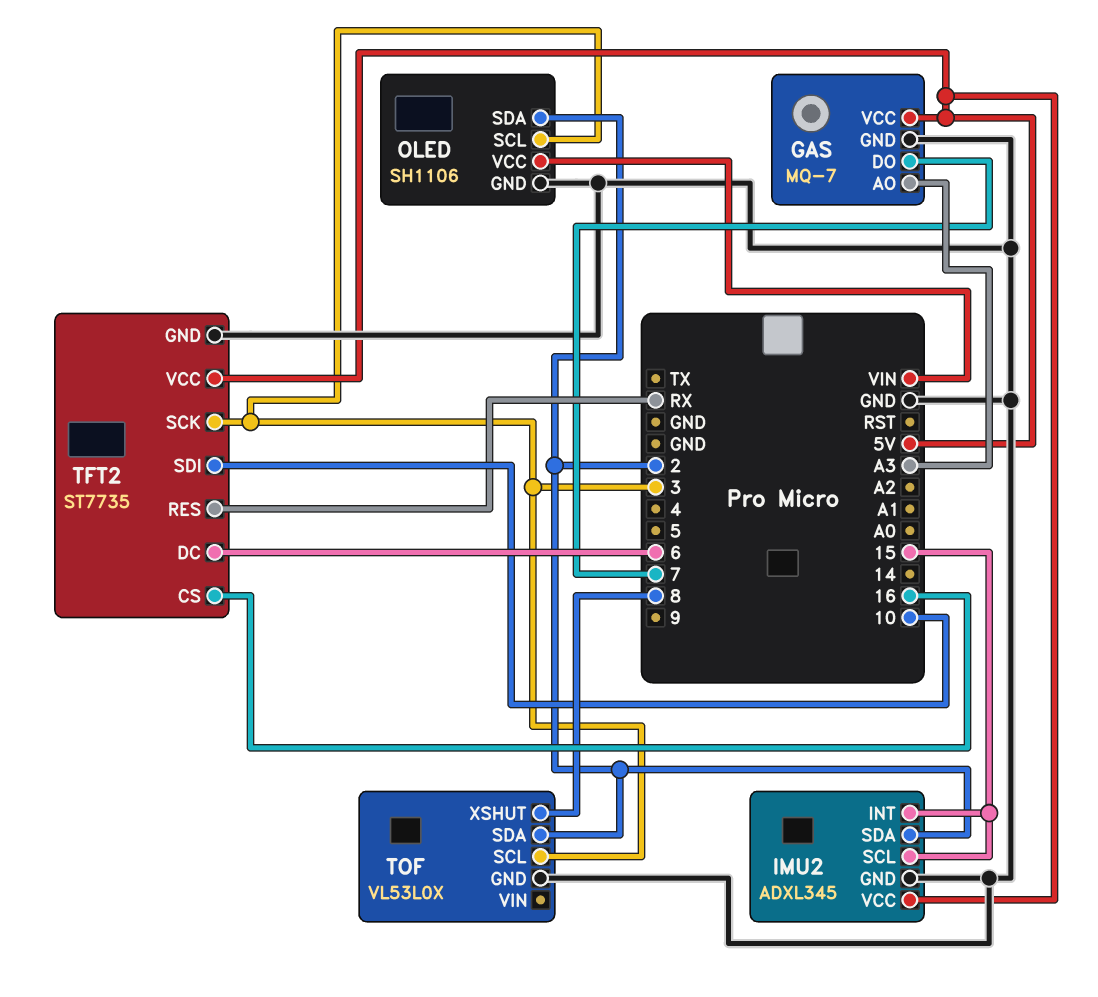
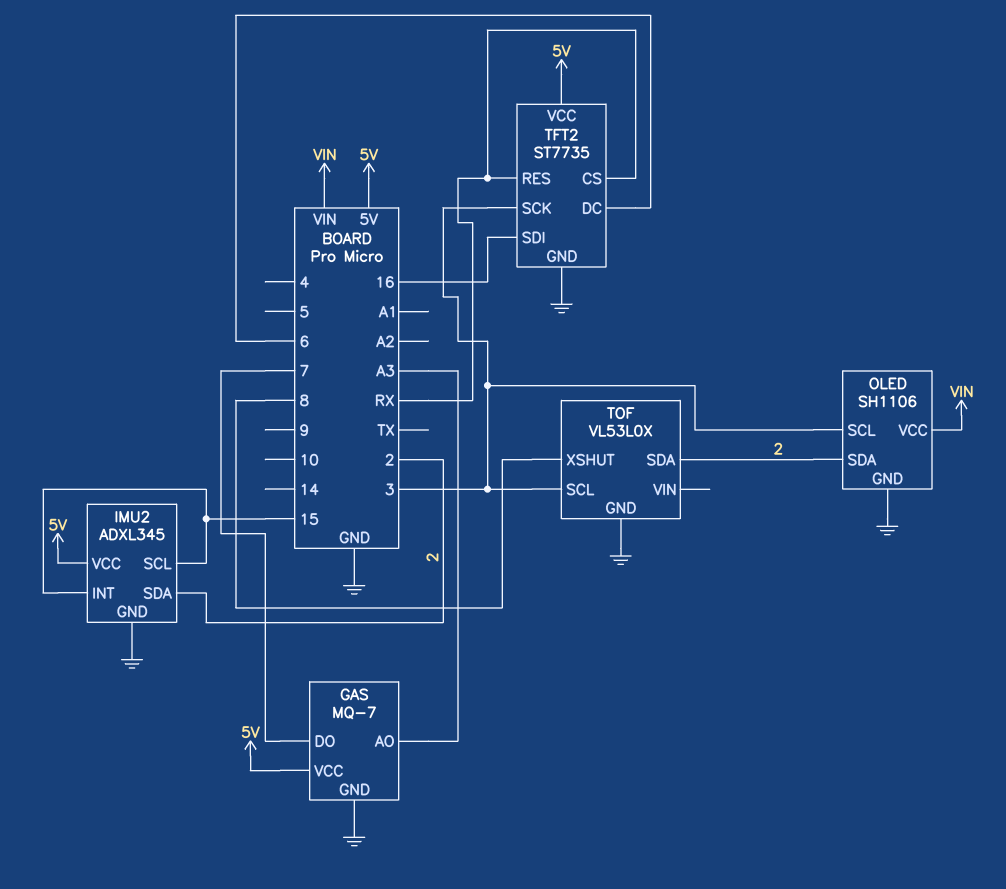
TFT2 pin CS: 16 -> RX
TFT2 pin SDI: 10 -> 16

